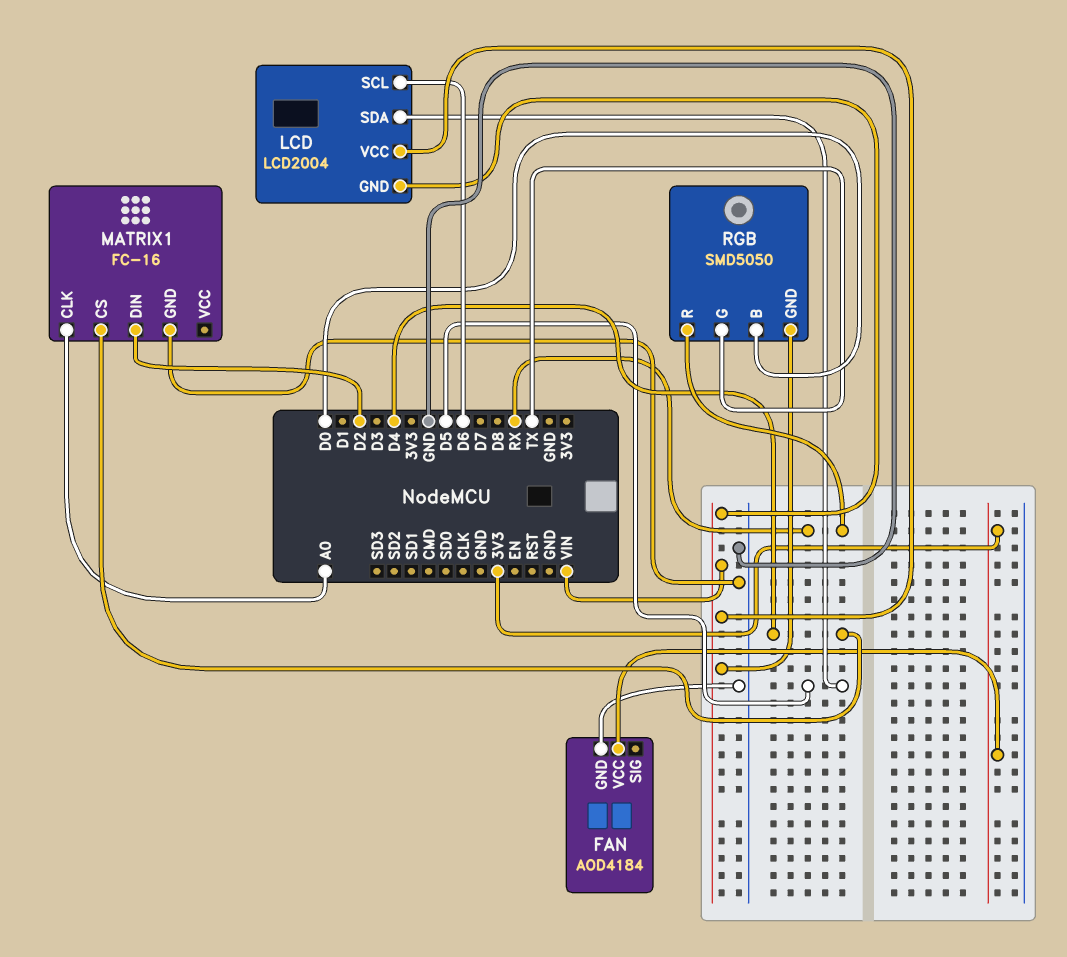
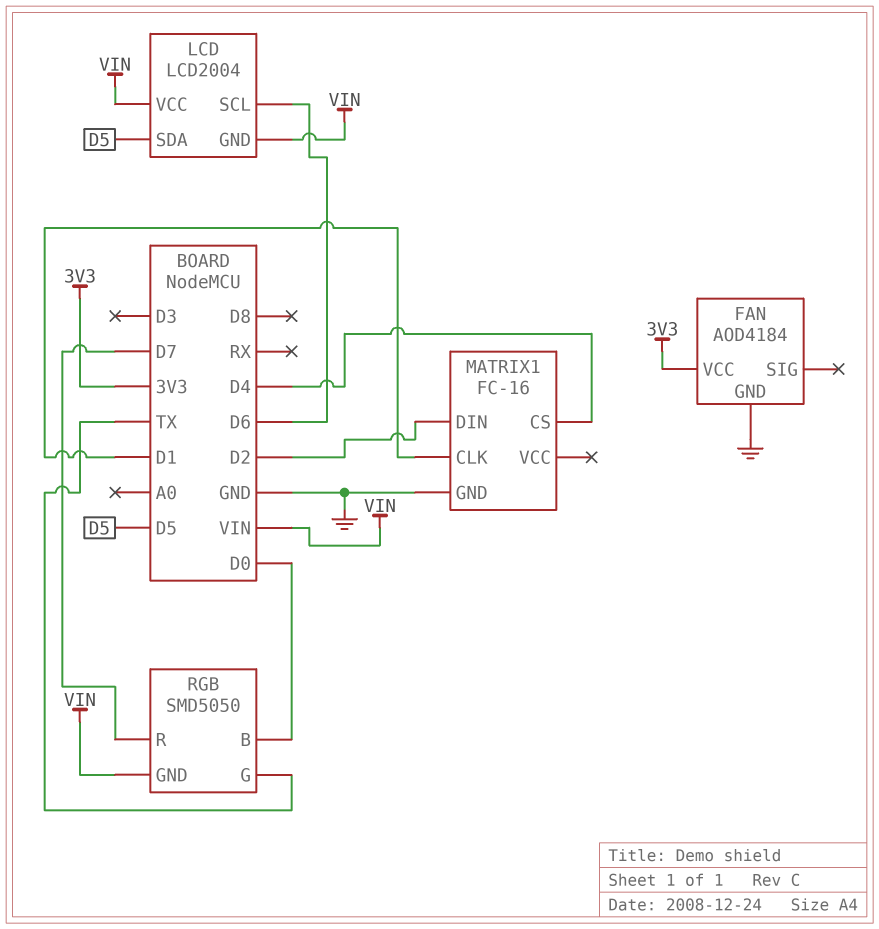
MATRIX1 pin CLK: A0 -> D1
RGB pin R: RX -> D7

